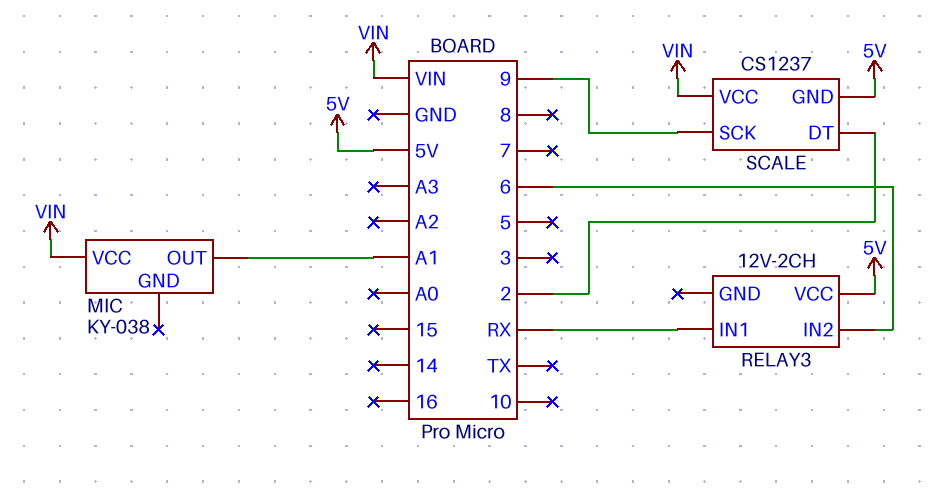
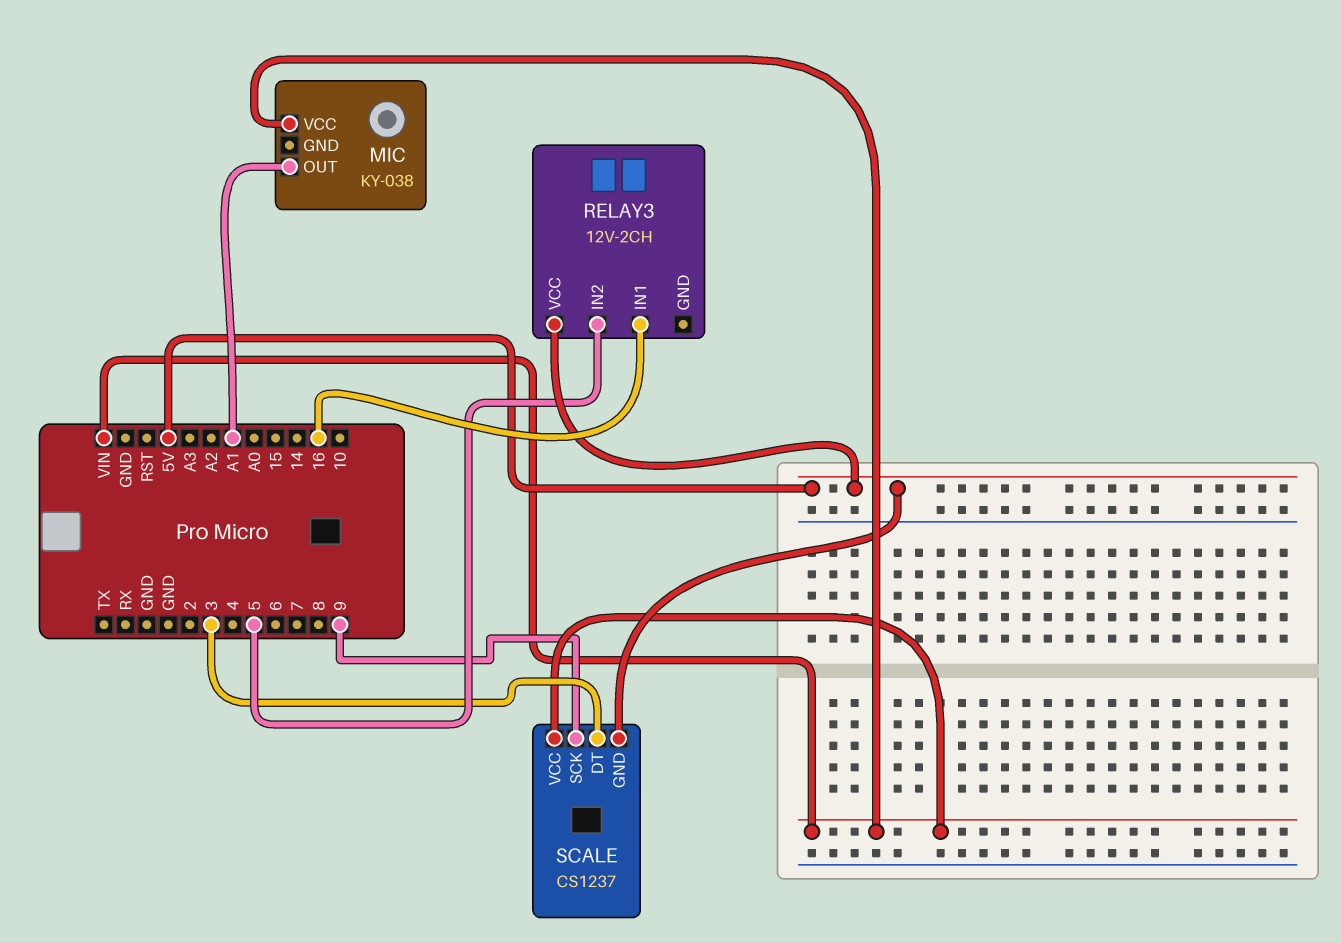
RELAY3 pin IN1: RX -> 16
RELAY3 pin IN2: 6 -> 5
SCALE pin DT: 2 -> 3

